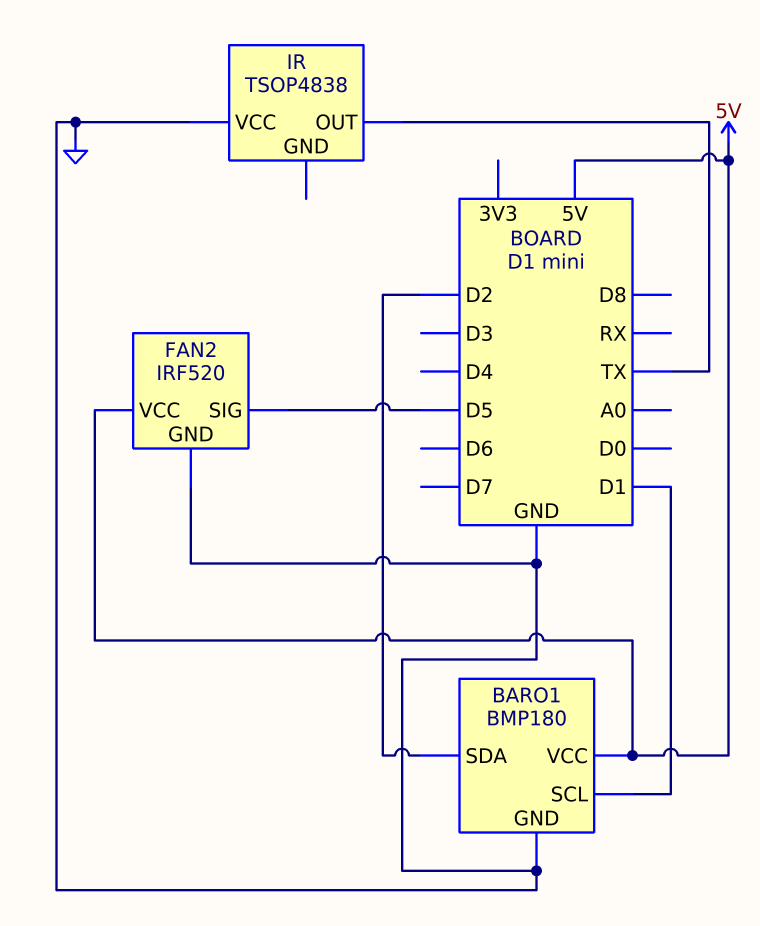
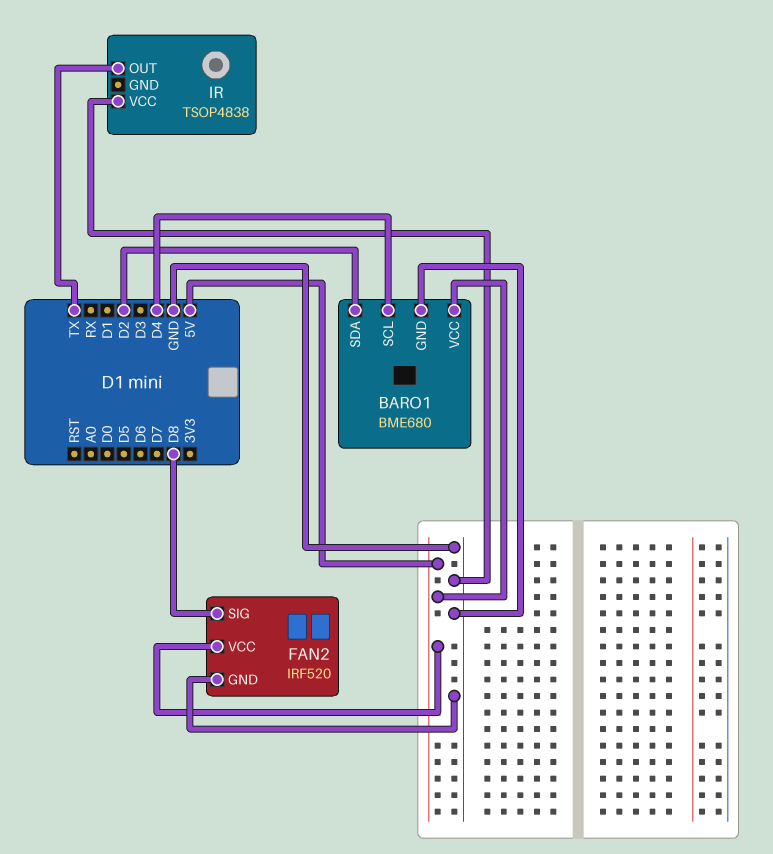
BARO1: BMP180 -> BME680
BARO1 pin SCL: D1 -> D4
FAN2 pin SIG: D5 -> D8

